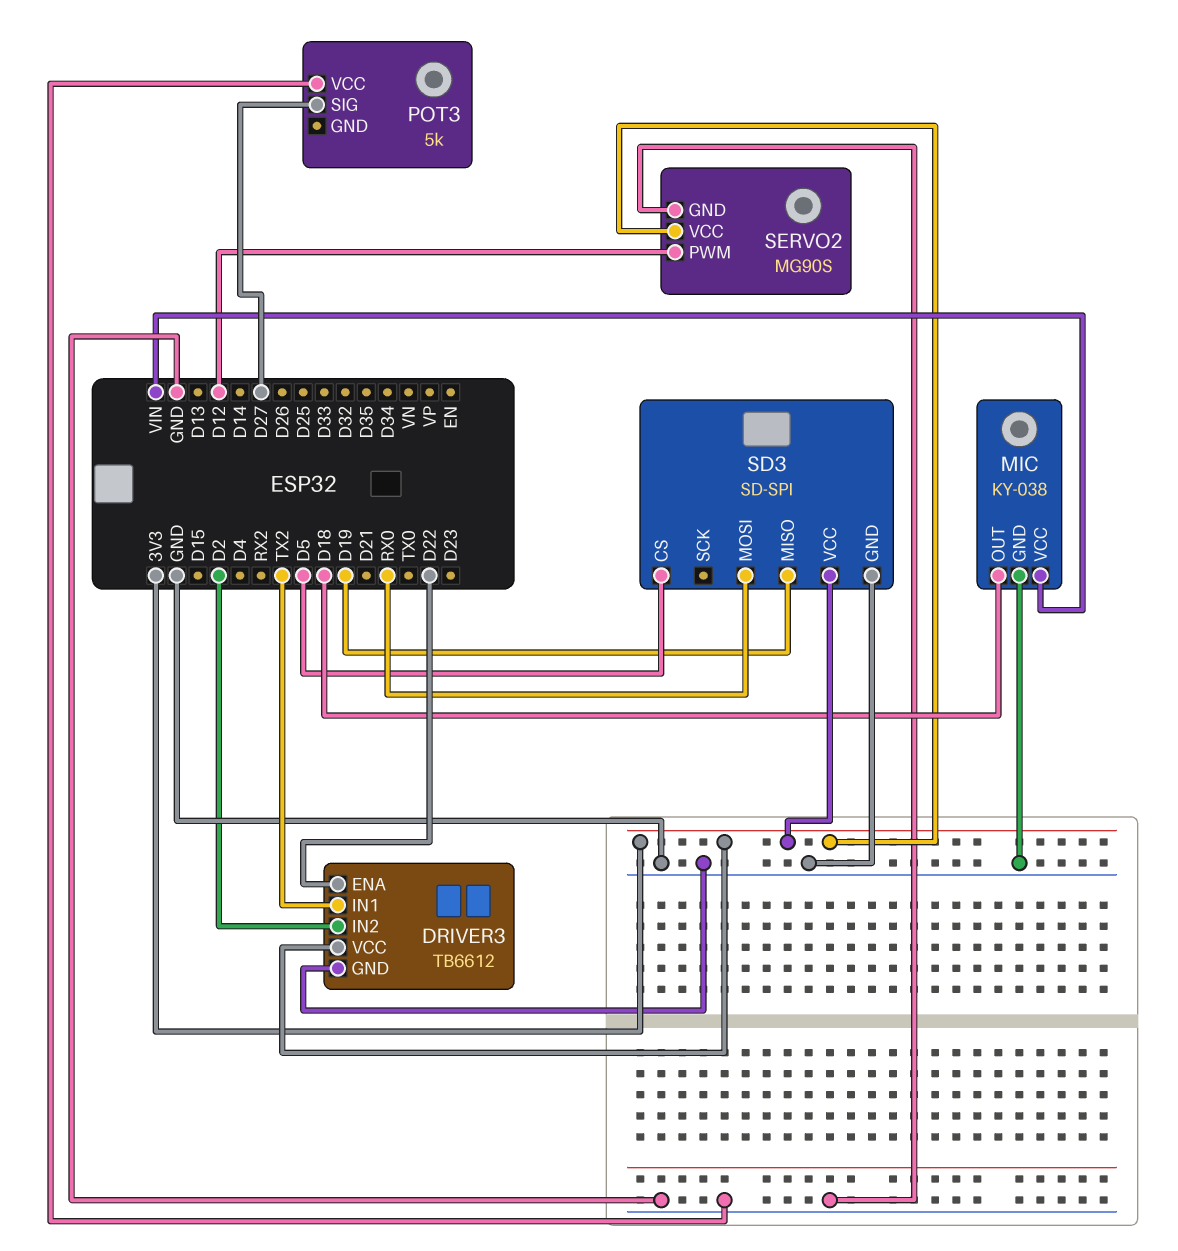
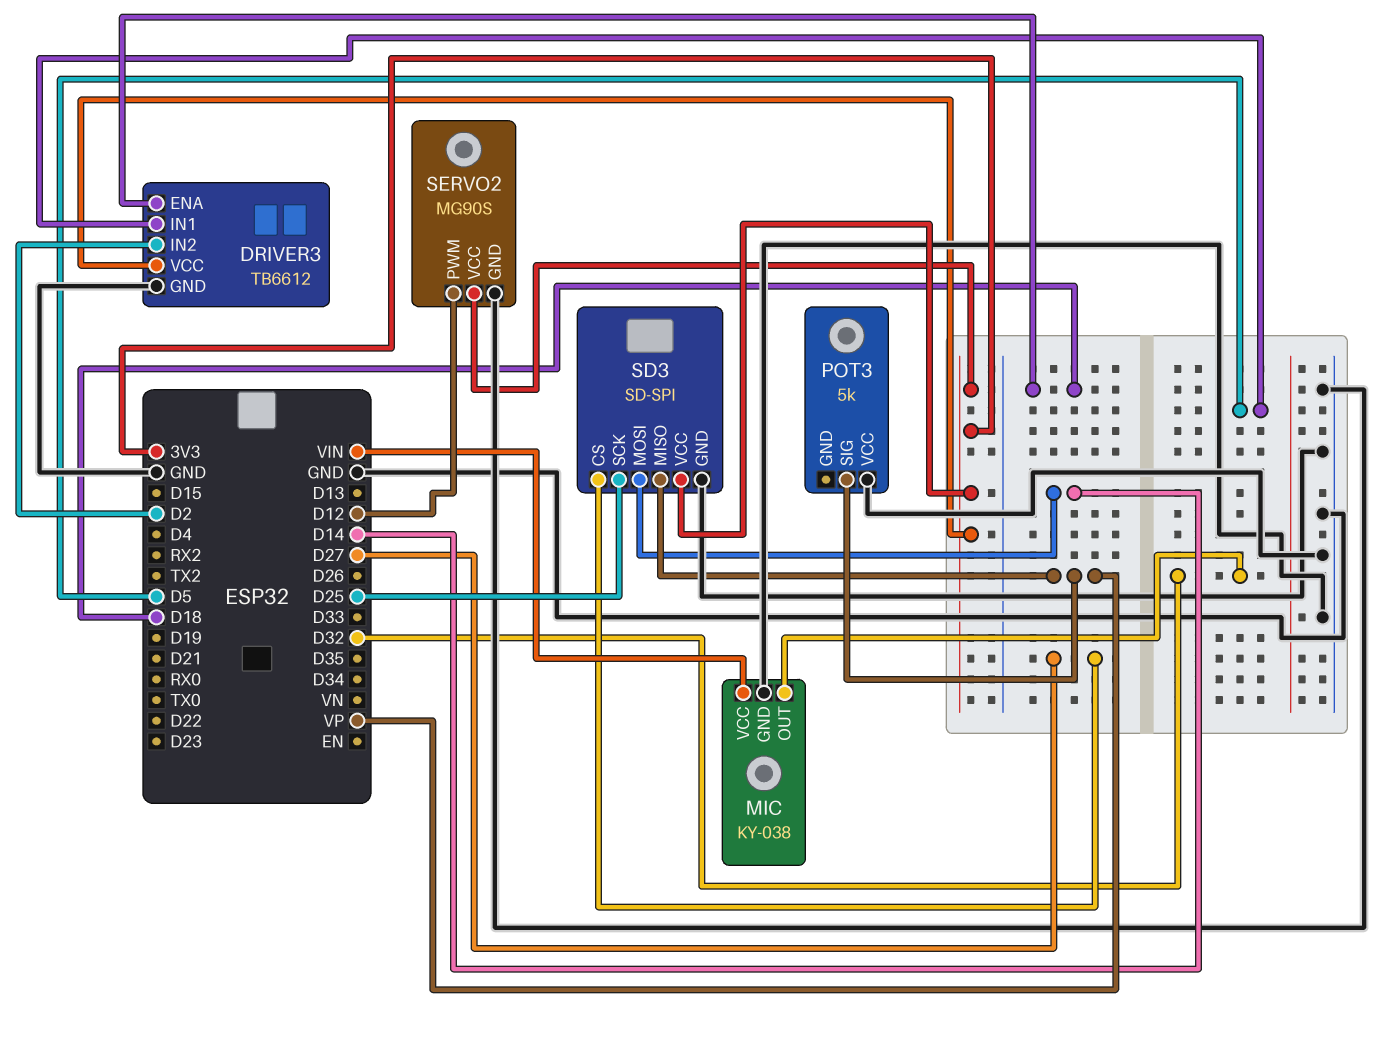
DRIVER3 pin ENA: D22 -> D18
DRIVER3 pin IN1: TX2 -> D5
MIC pin OUT: D18 -> D32
POT3 pin SIG: D27 -> VP
SD3 pin CS: D5 -> D27
SD3 pin MISO: D19 -> VP
SD3 pin MOSI: RX0 -> D14
SD3 pin SCK: none -> D25

